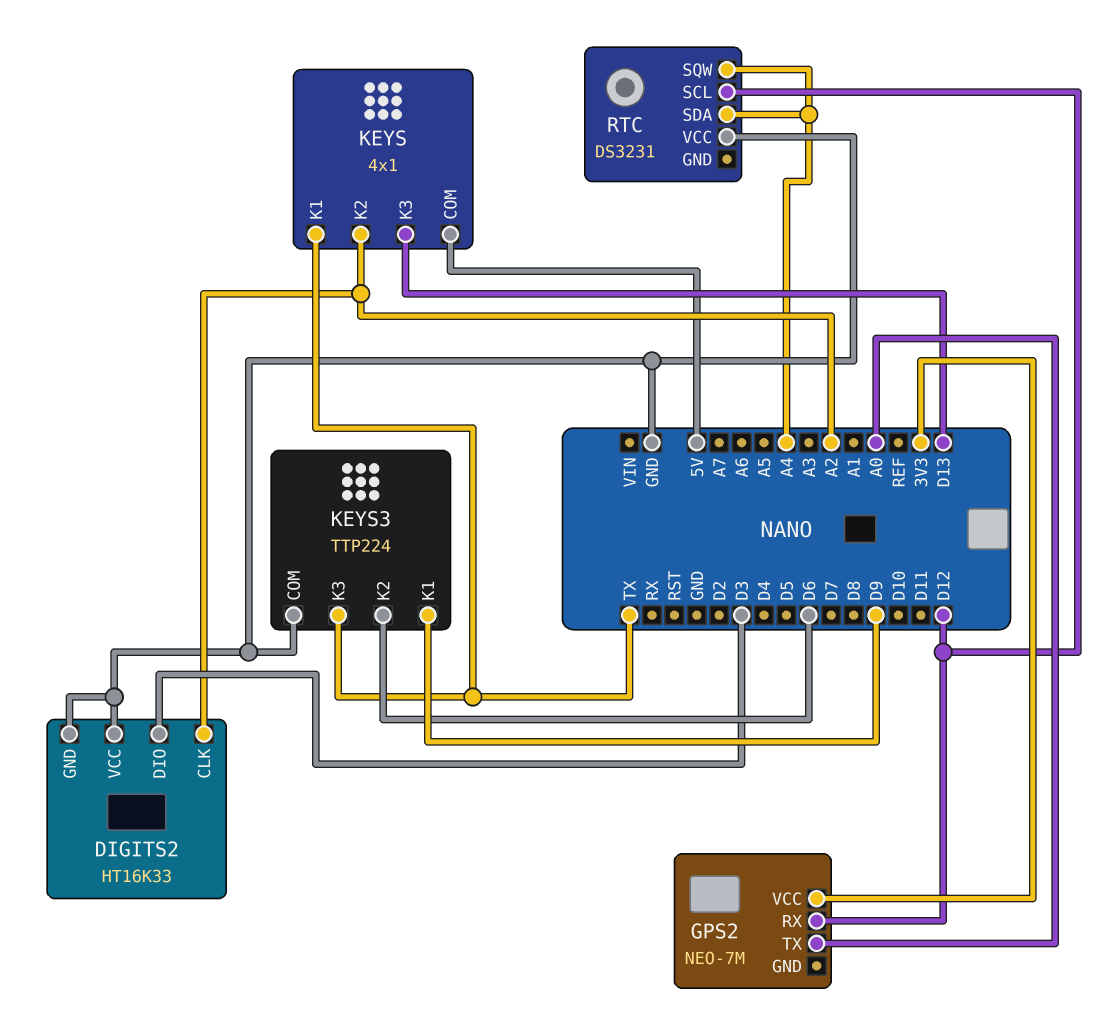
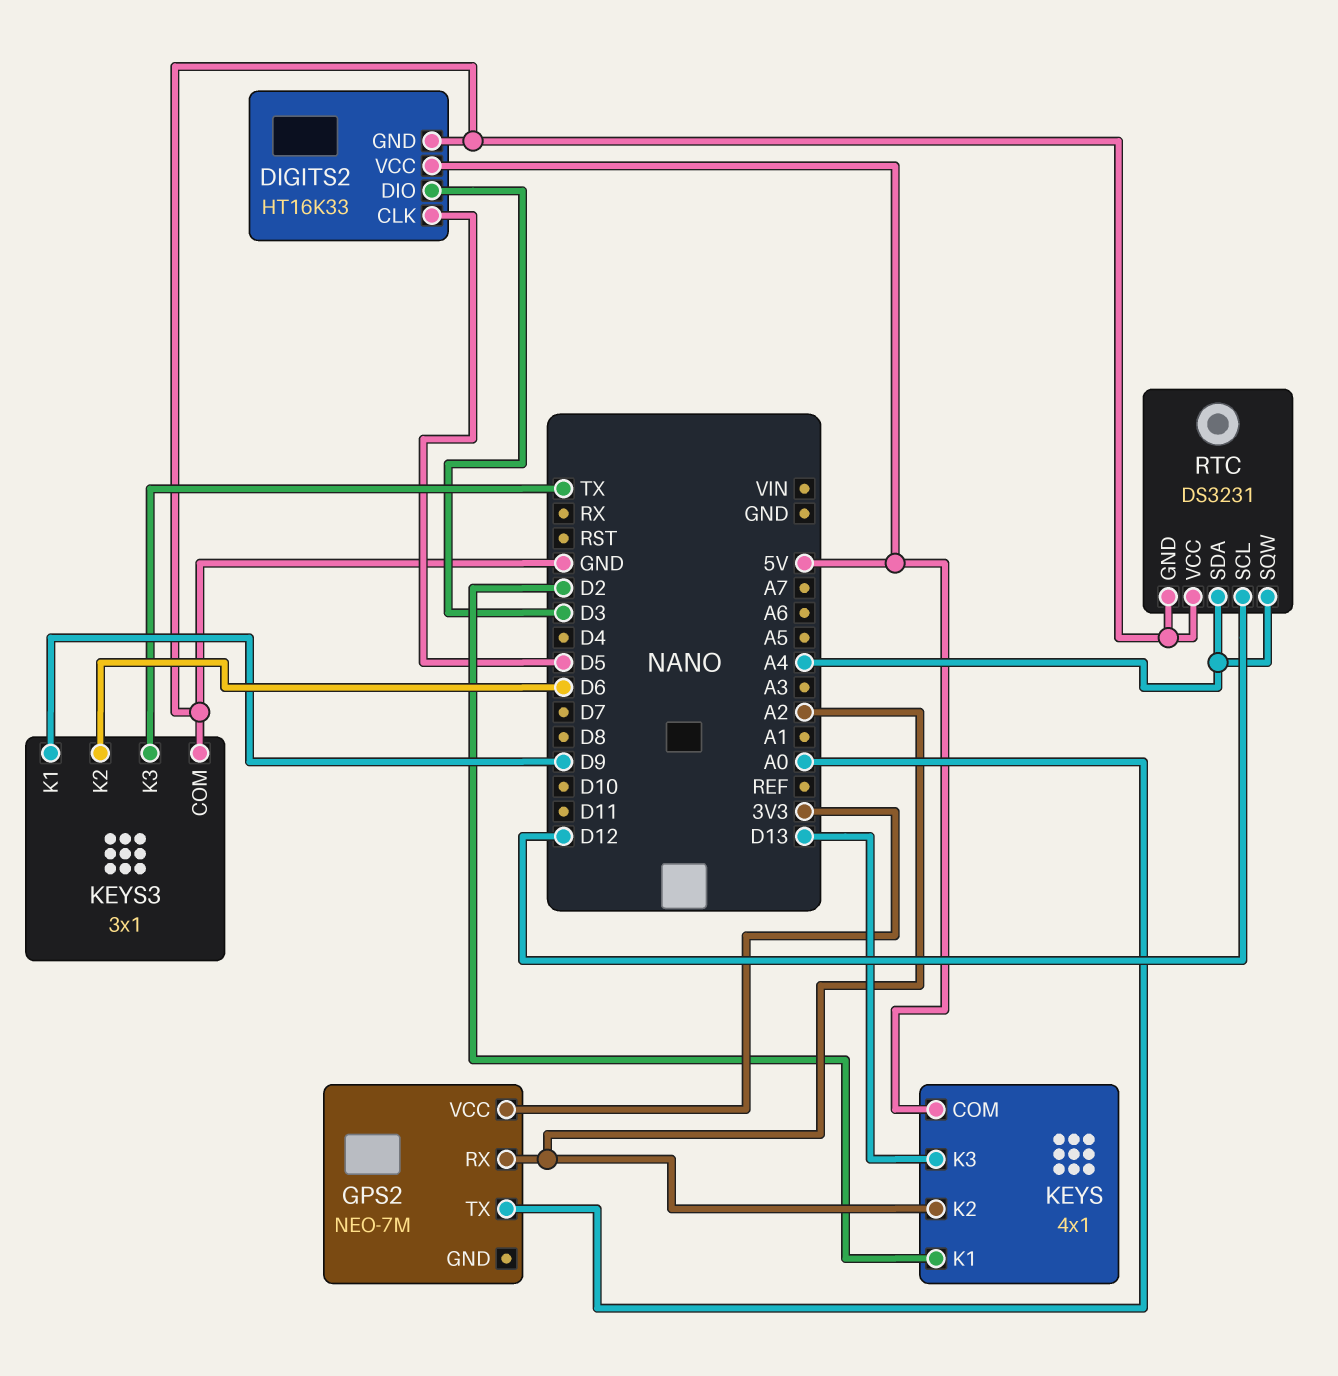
DIGITS2 pin CLK: A2 -> D5
DIGITS2 pin VCC: GND -> 5V
GPS2 pin RX: D12 -> A2
KEYS pin K1: TX -> D2
KEYS3: TTP224 -> 3x1
RTC pin GND: none -> GND

